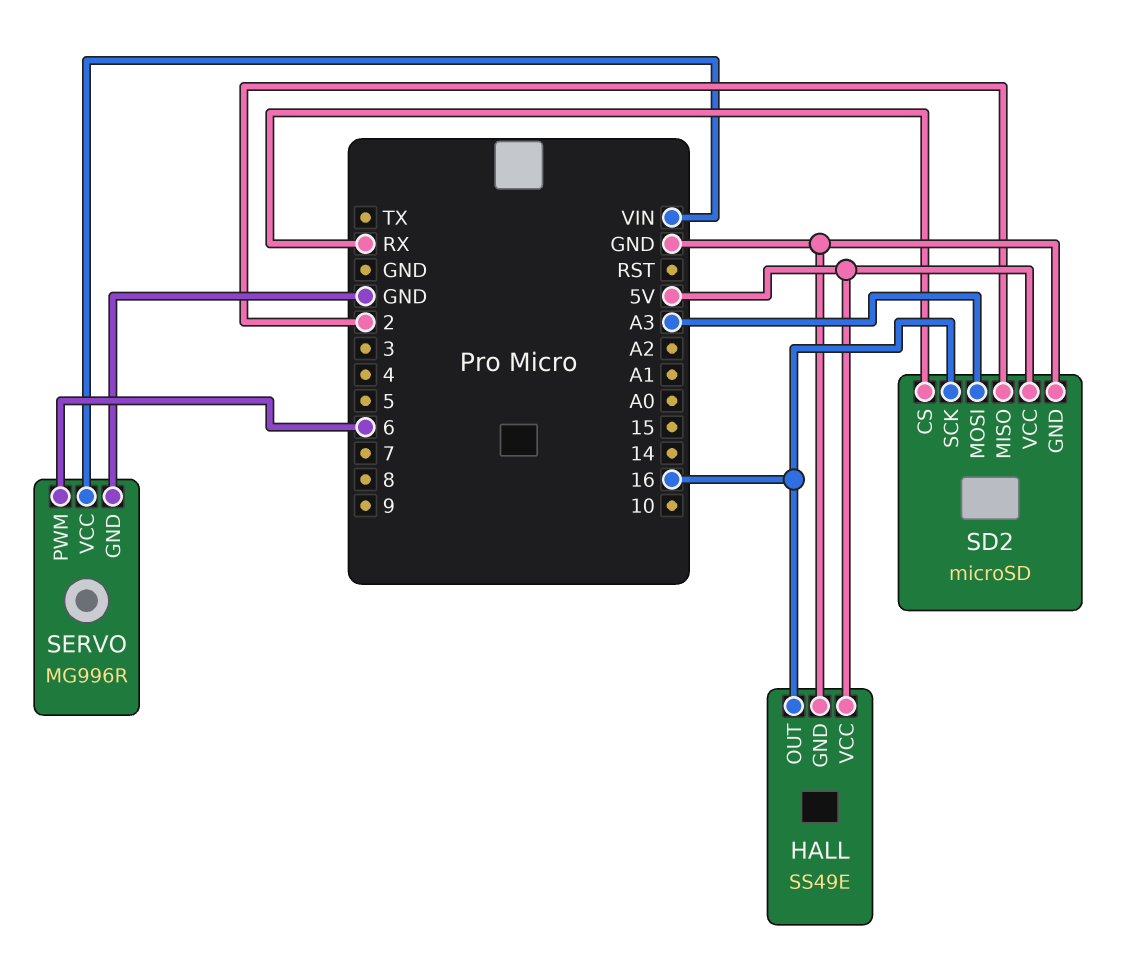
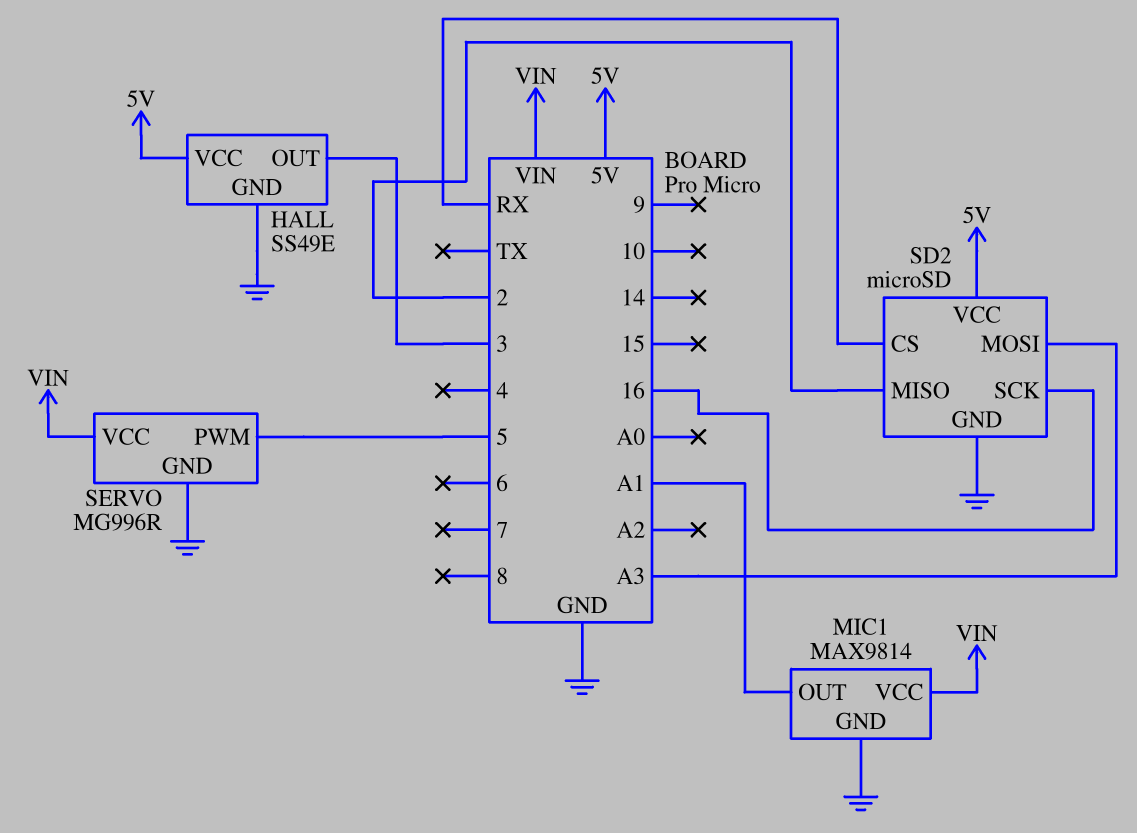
HALL pin OUT: 16 -> 3
MIC1: none -> MAX9814
MIC1 pin GND: none -> GND
MIC1 pin OUT: none -> A1
MIC1 pin VCC: none -> VIN
SERVO pin PWM: 6 -> 5

